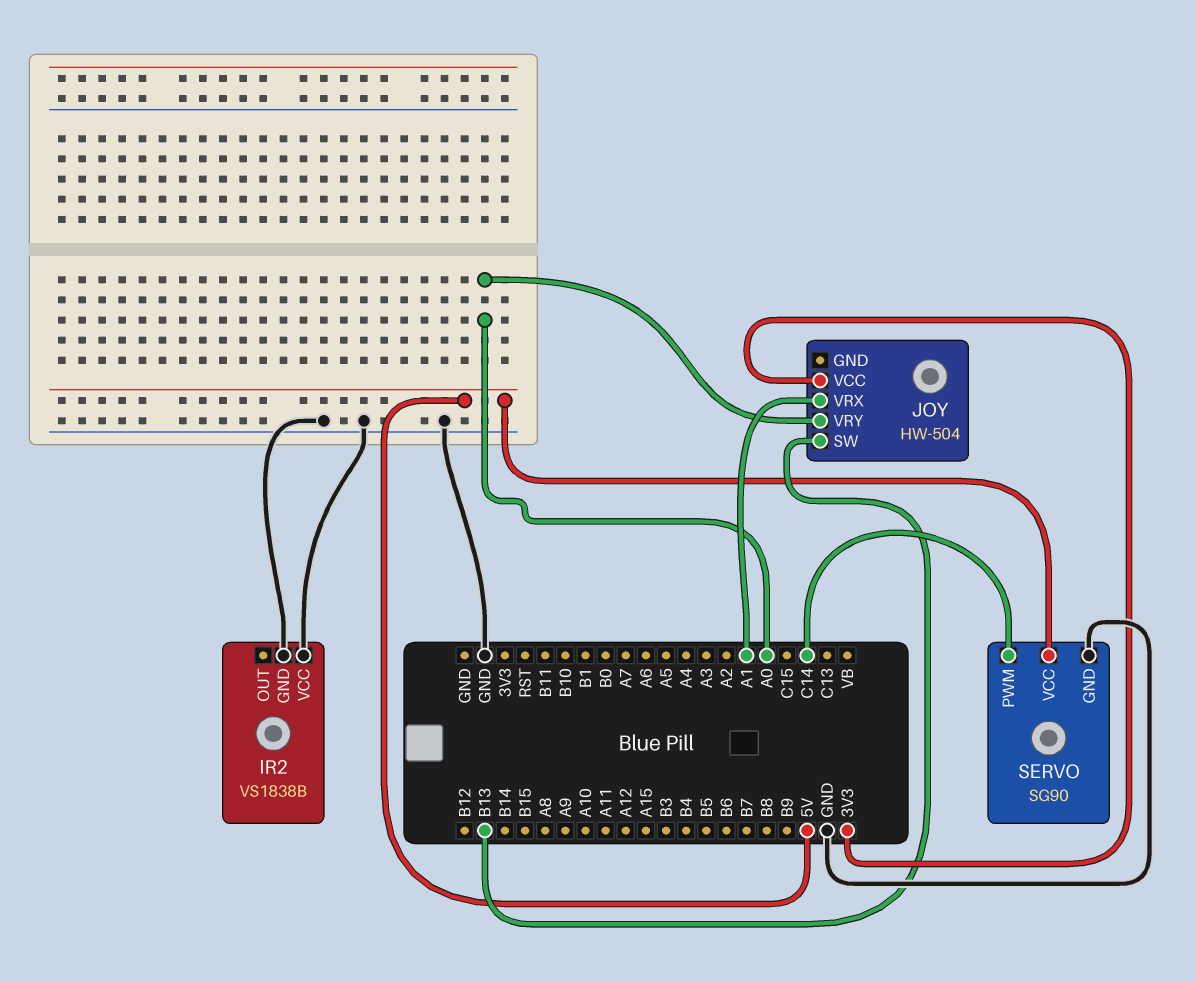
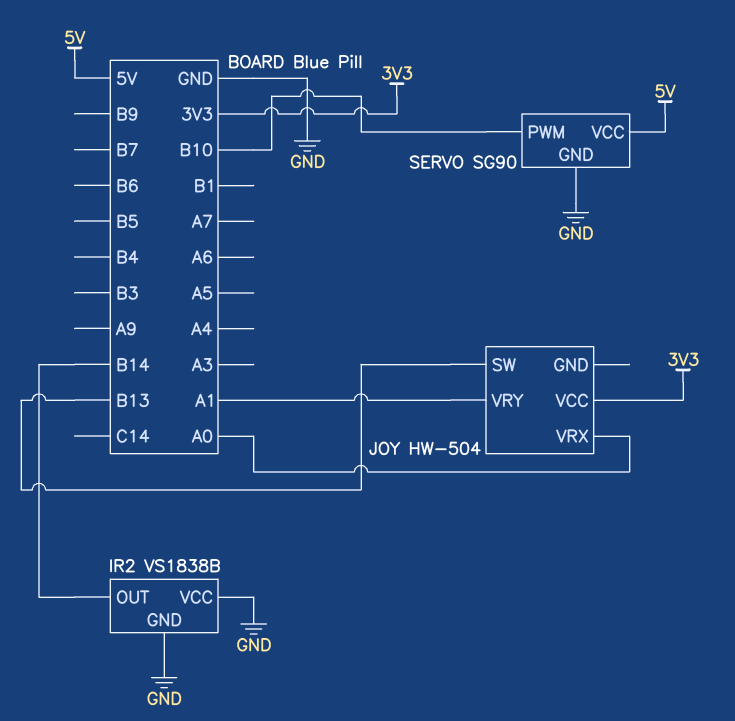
IR2 pin OUT: none -> B14
JOY pin VRX: A1 -> A0
JOY pin VRY: A0 -> A1
SERVO pin PWM: C14 -> B10

